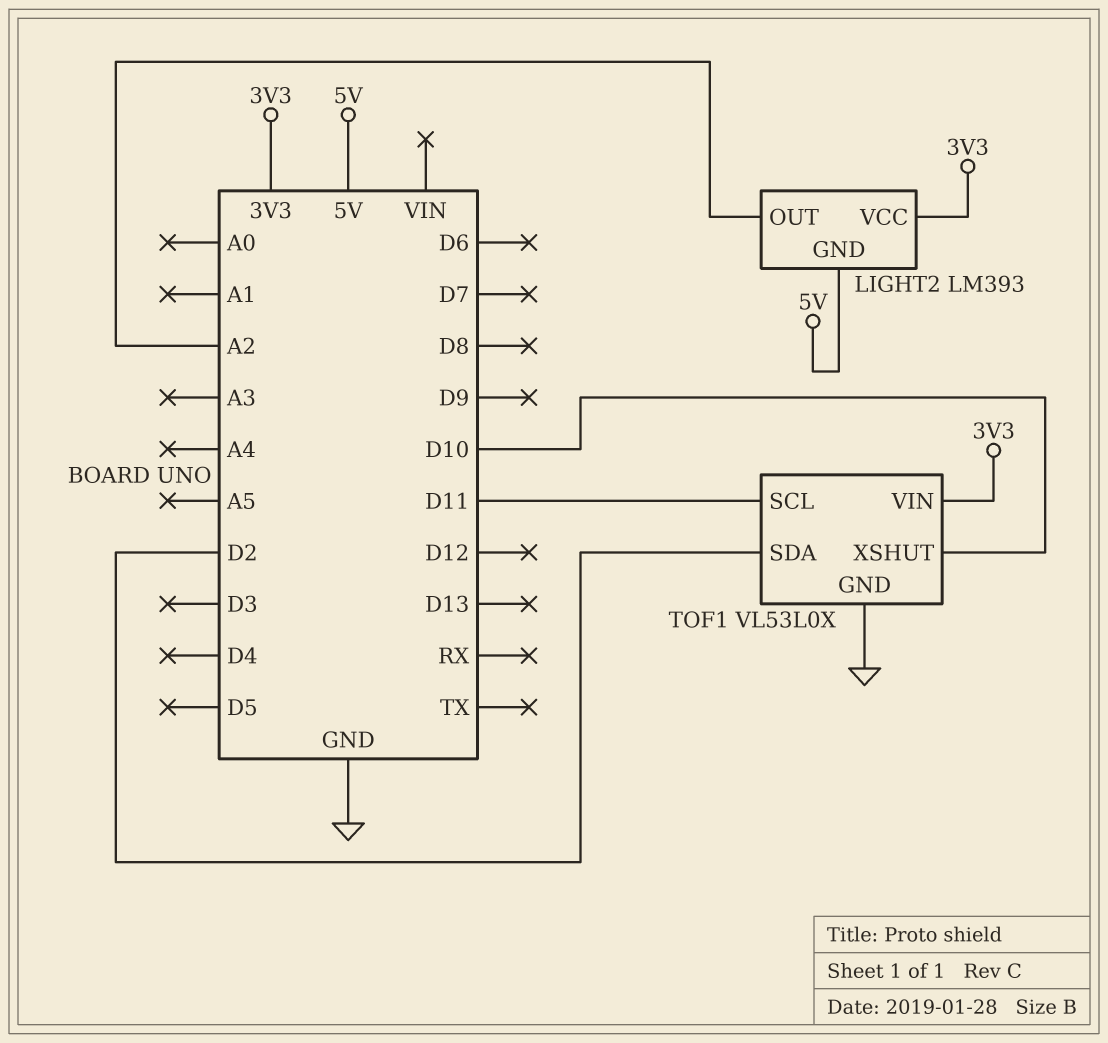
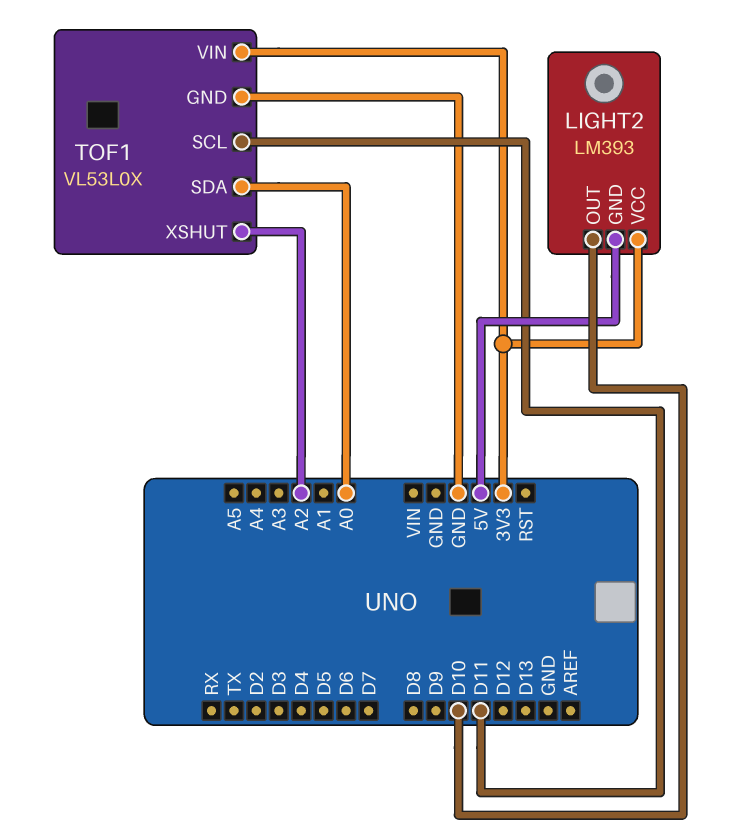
LIGHT2 pin OUT: A2 -> D10
TOF1 pin SDA: D2 -> A0
TOF1 pin XSHUT: D10 -> A2

